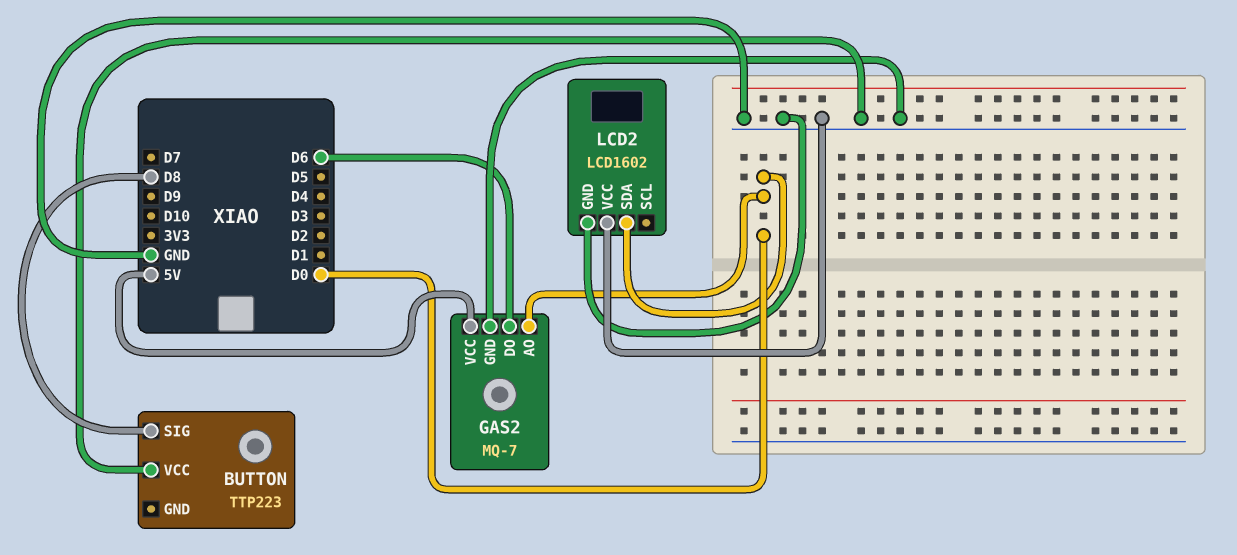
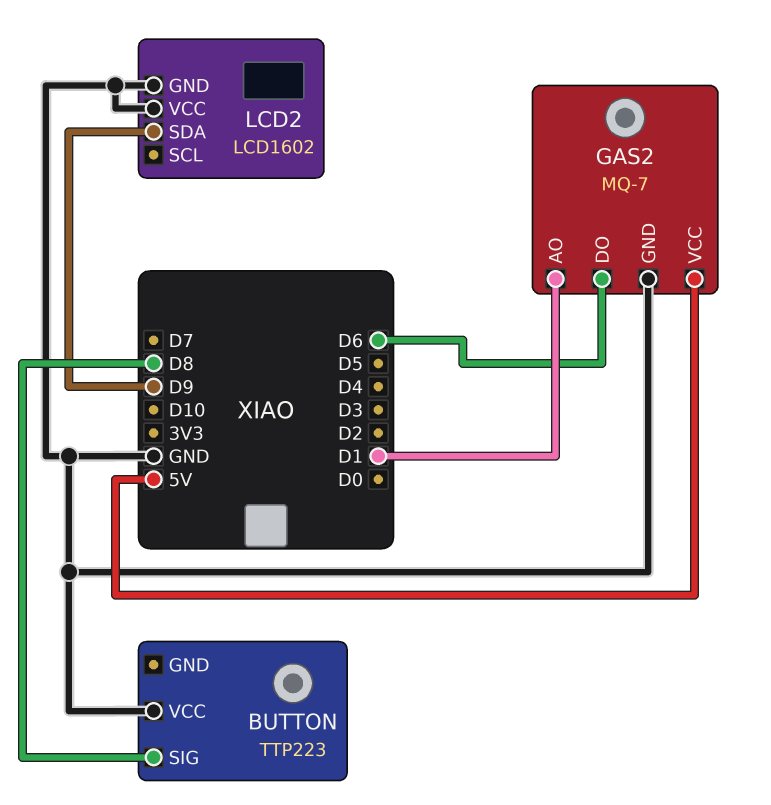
GAS2 pin AO: D0 -> D1
LCD2 pin SDA: D0 -> D9

